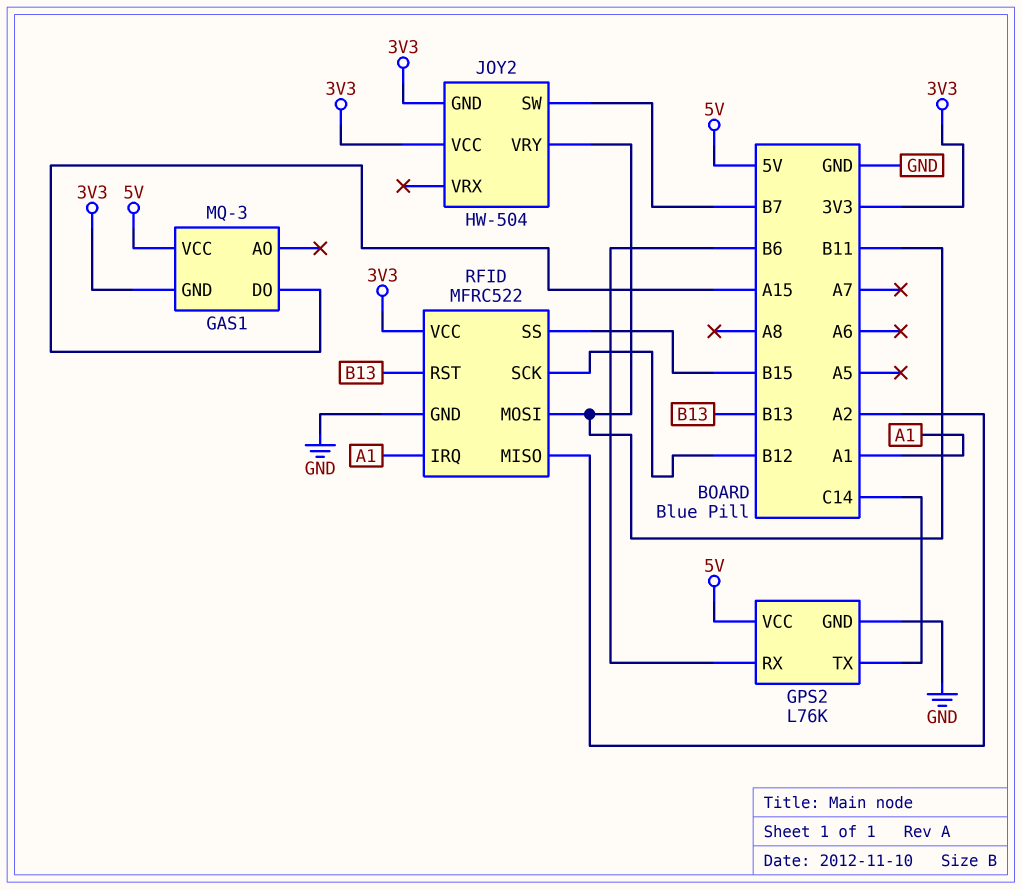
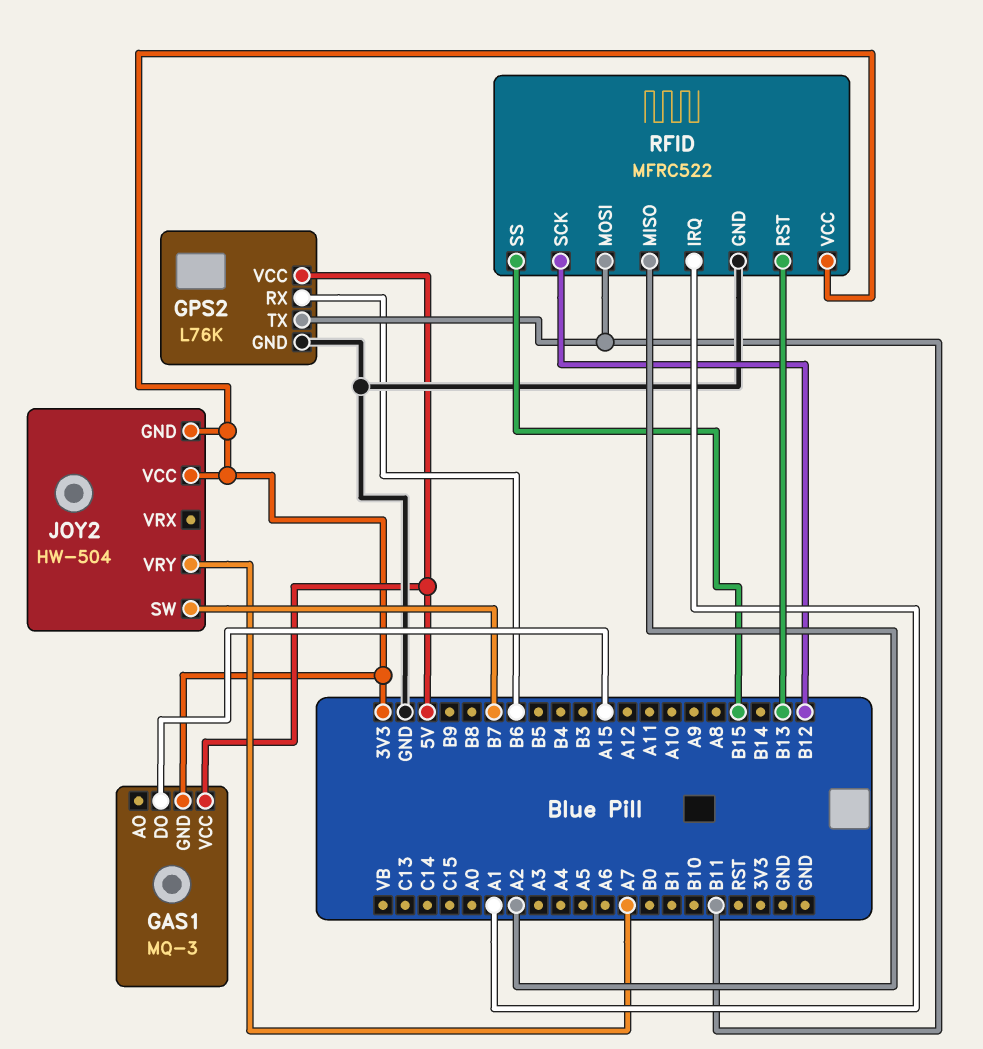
GPS2 pin TX: C14 -> B11
JOY2 pin VRY: B11 -> A7

